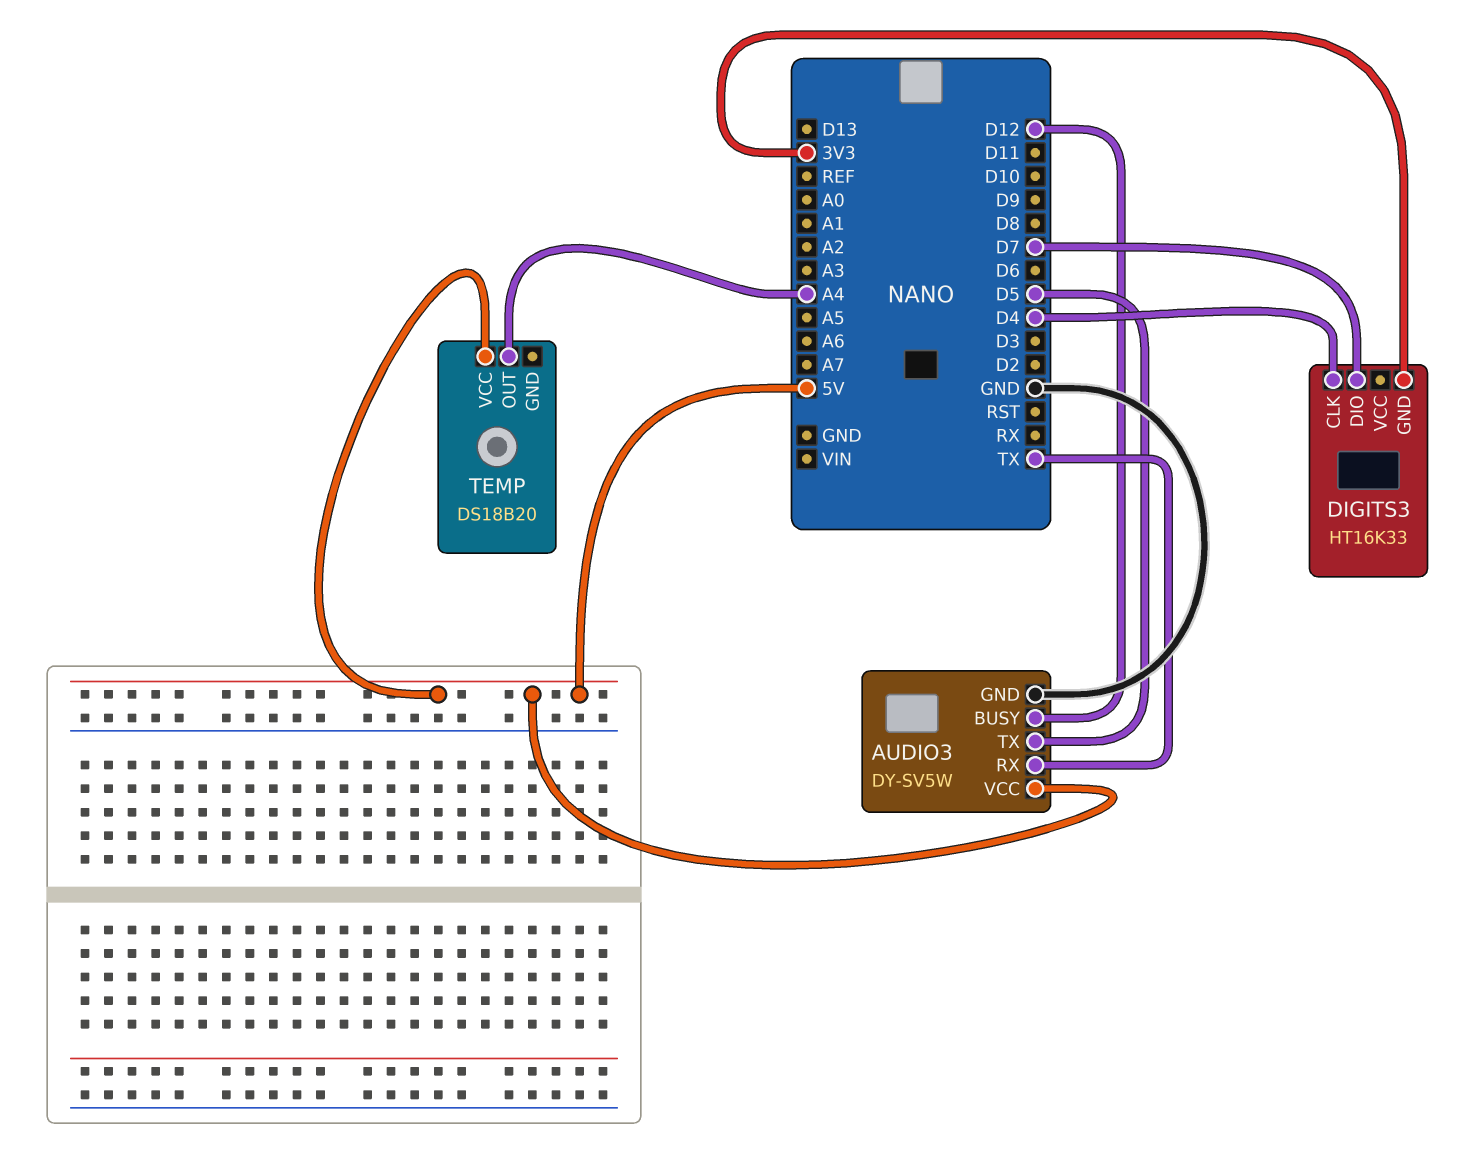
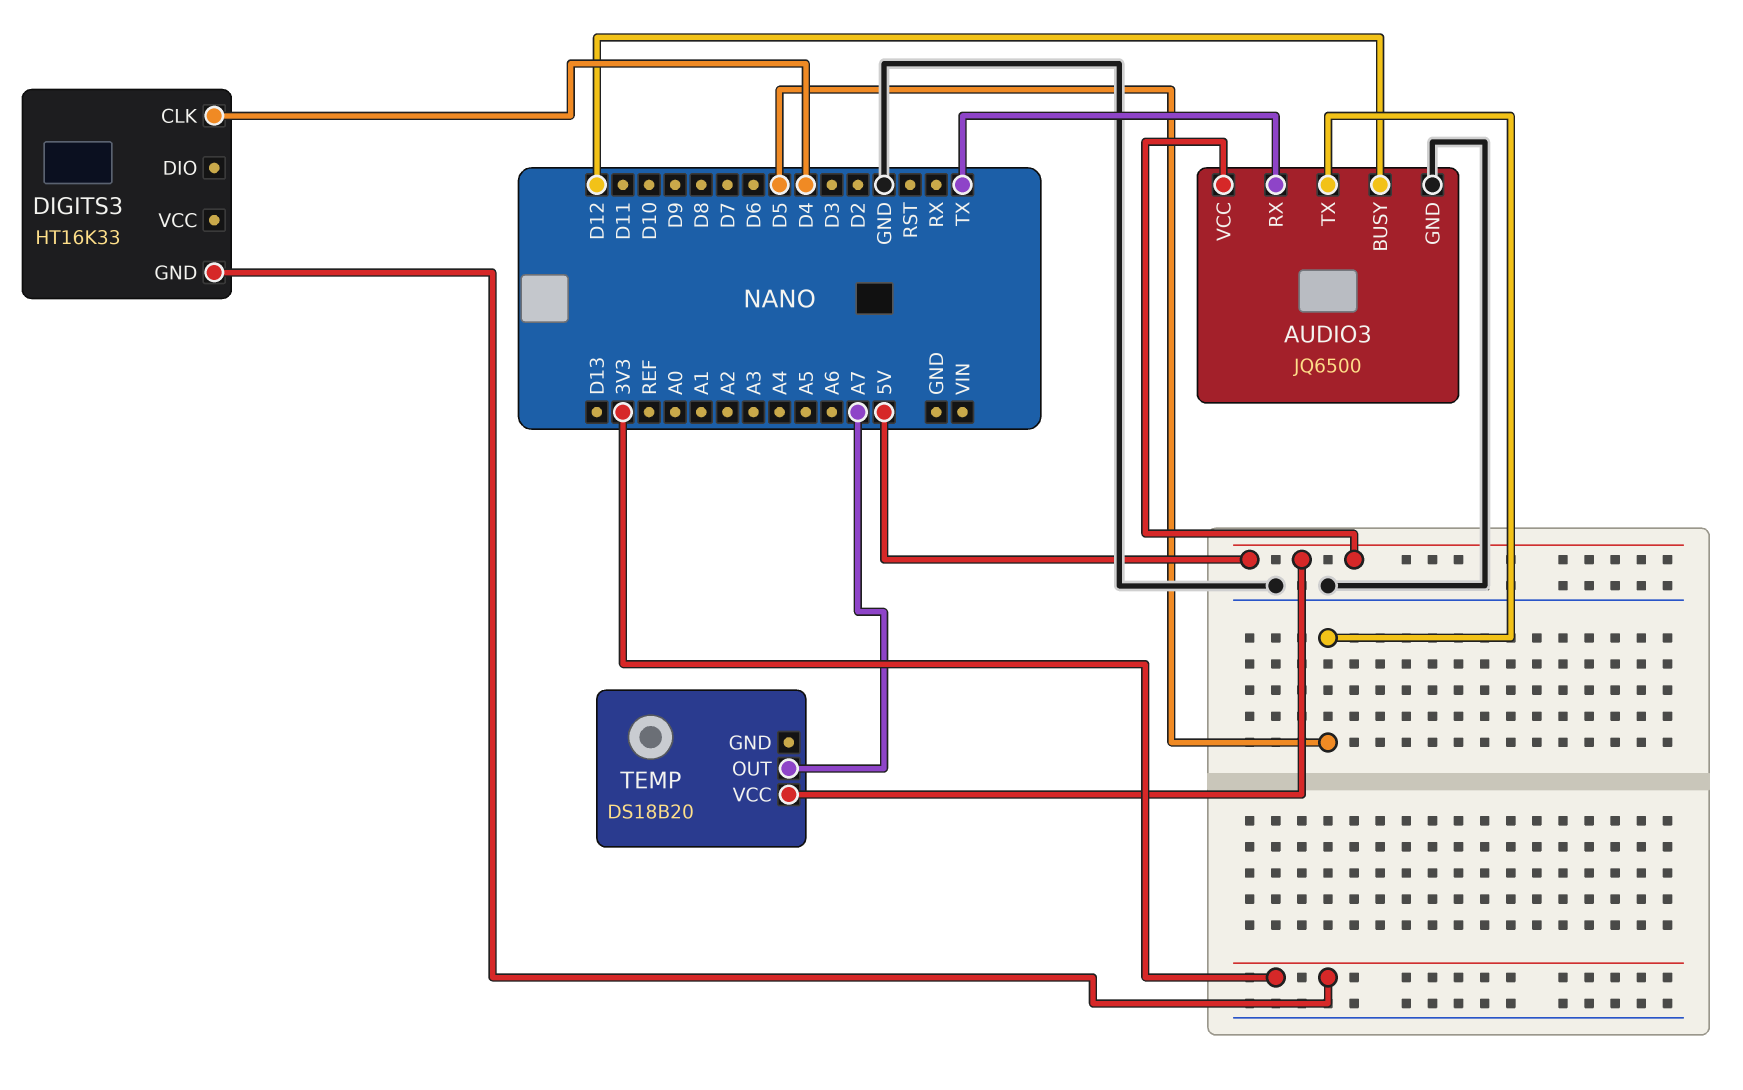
AUDIO3: DY-SV5W -> JQ6500
DIGITS3 pin DIO: D7 -> none
TEMP pin OUT: A4 -> A7

